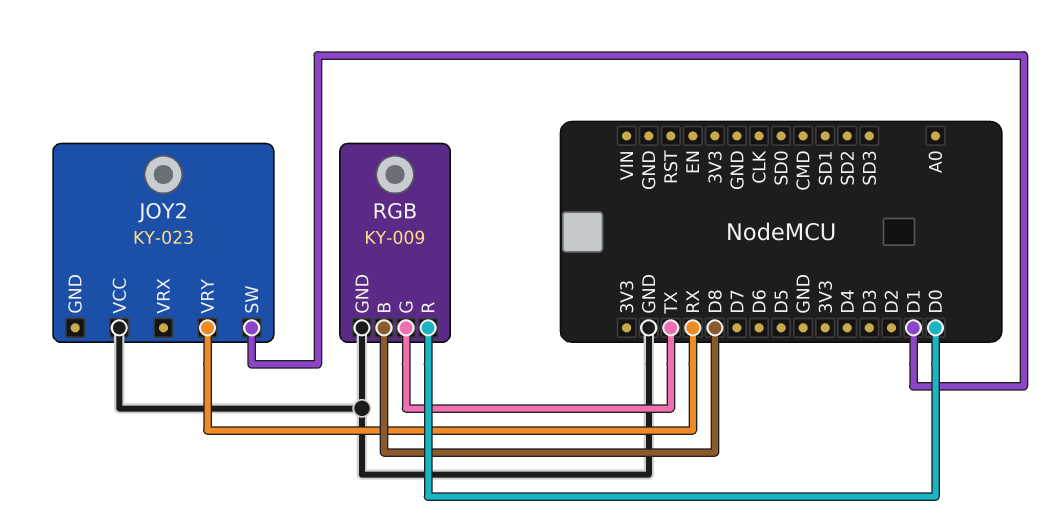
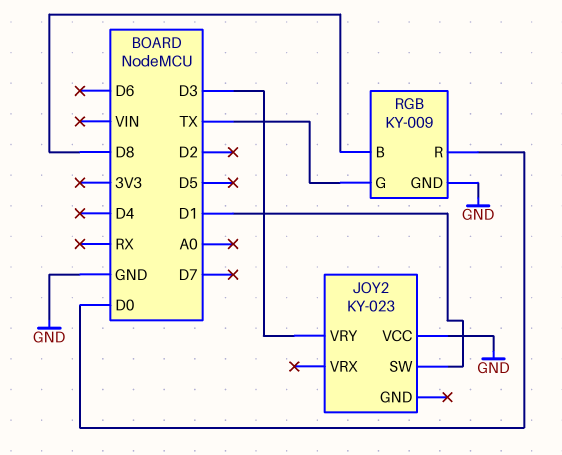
JOY2 pin VRY: RX -> D3

